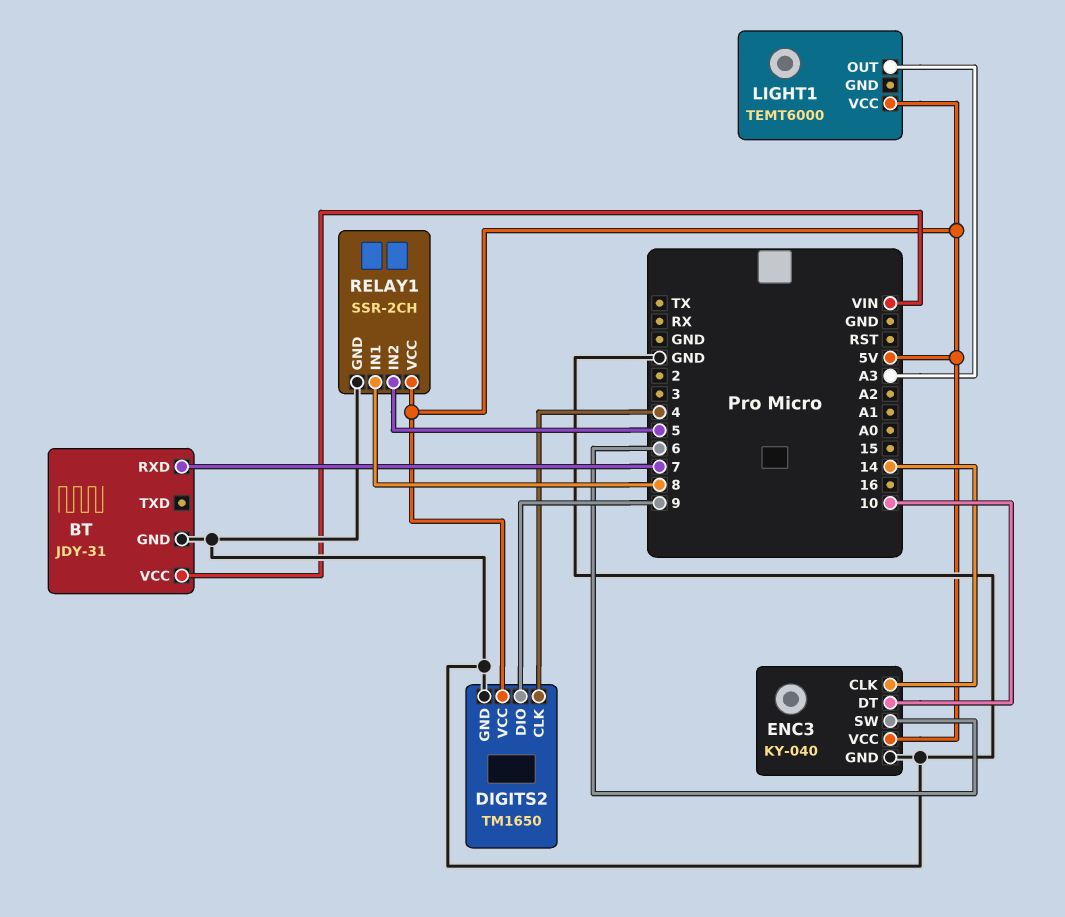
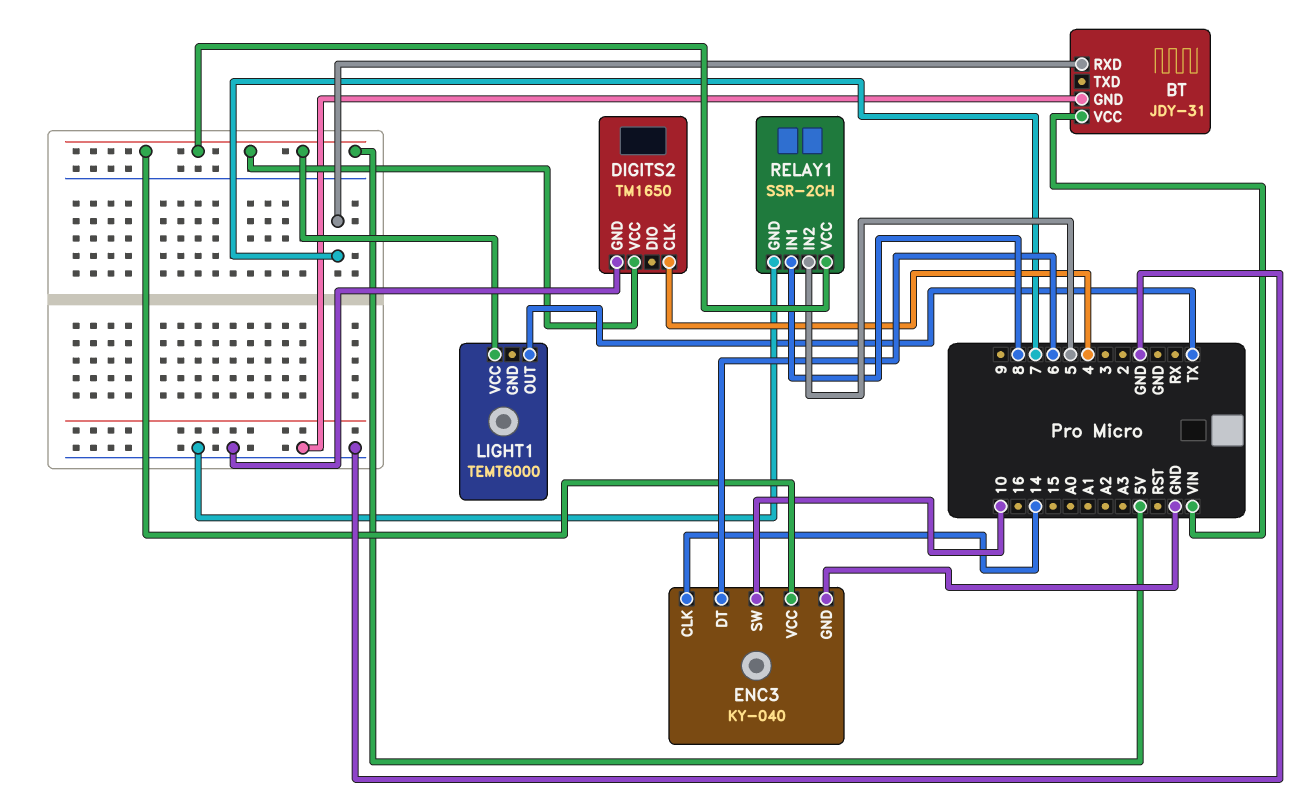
DIGITS2 pin DIO: 9 -> none
ENC3 pin DT: 10 -> 6
ENC3 pin SW: 6 -> 10
LIGHT1 pin OUT: A3 -> TX

